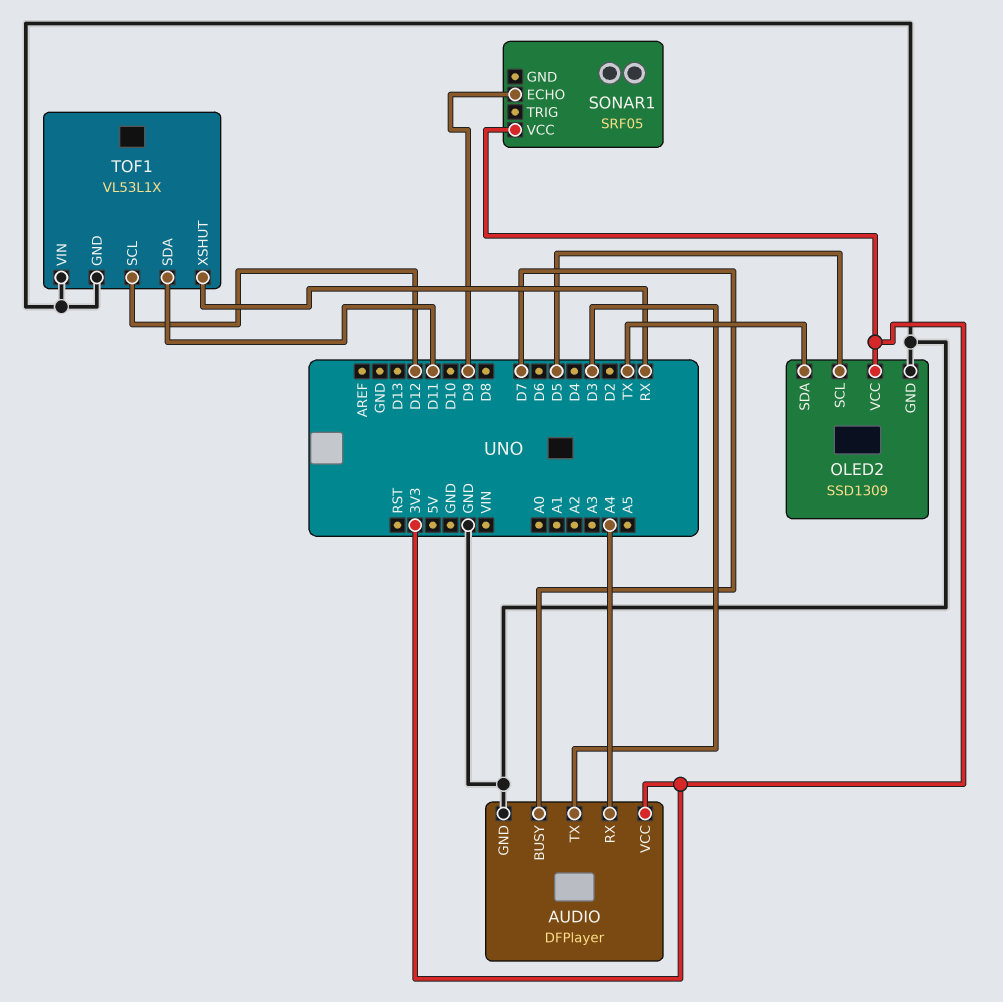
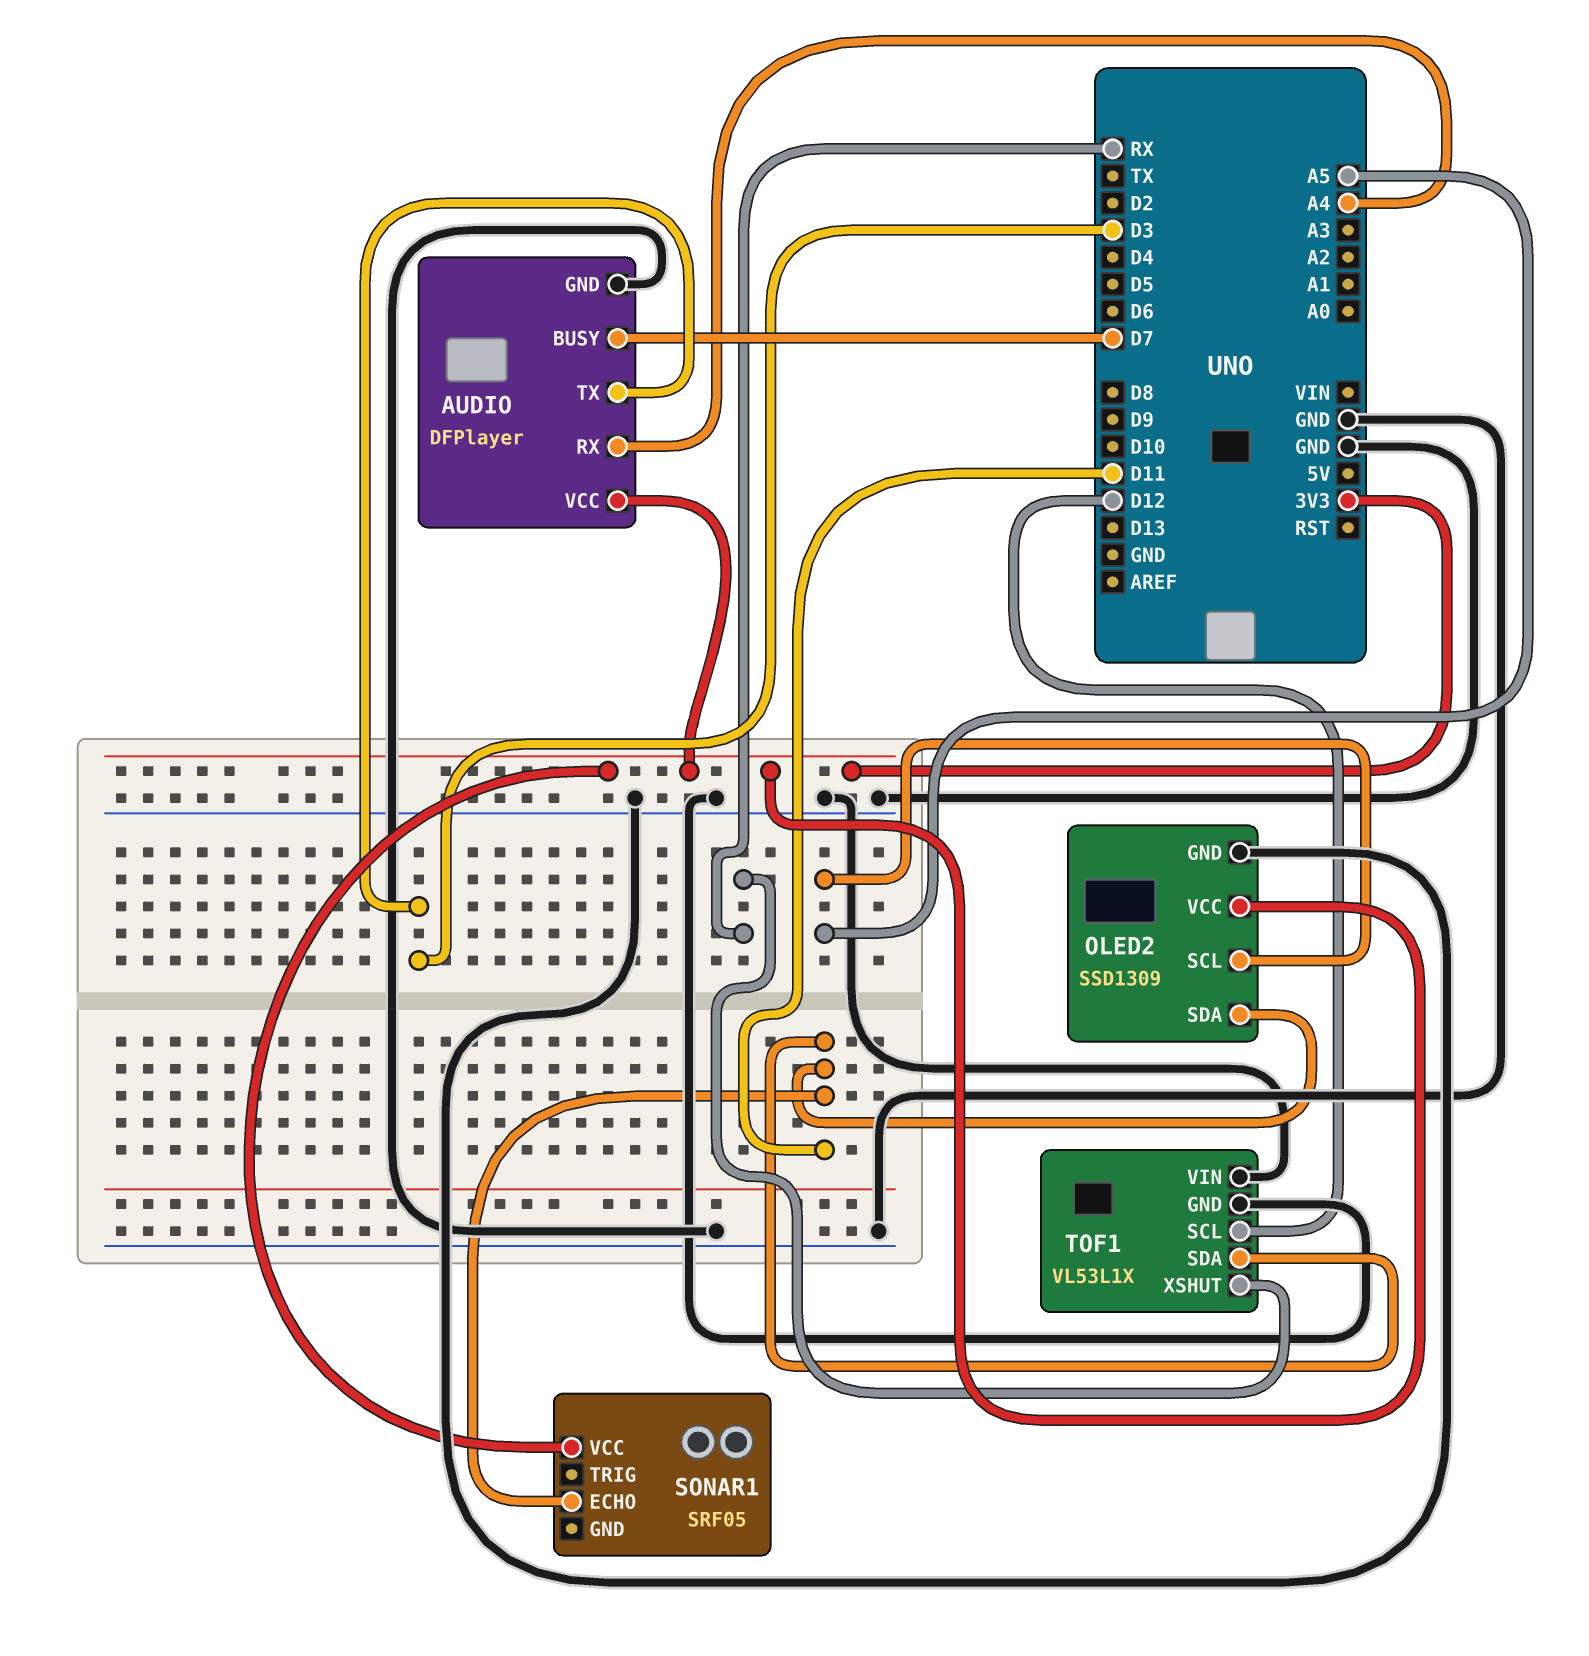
OLED2 pin SCL: D5 -> A5
OLED2 pin SDA: TX -> D11
SONAR1 pin ECHO: D9 -> D11

